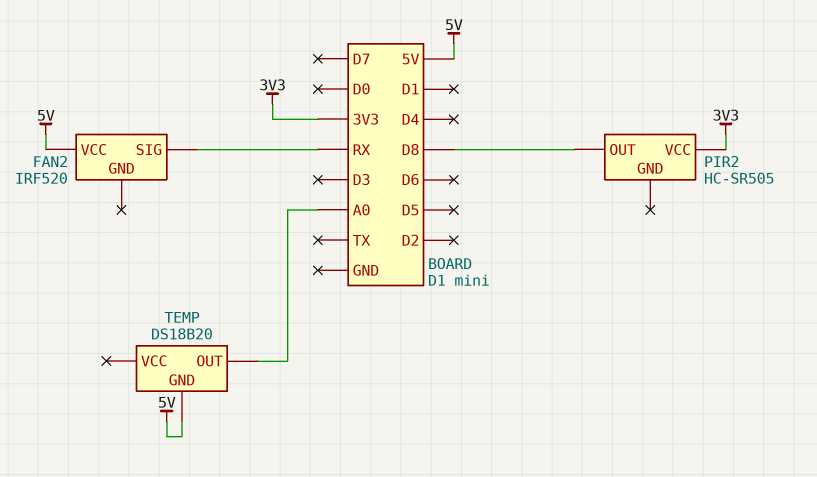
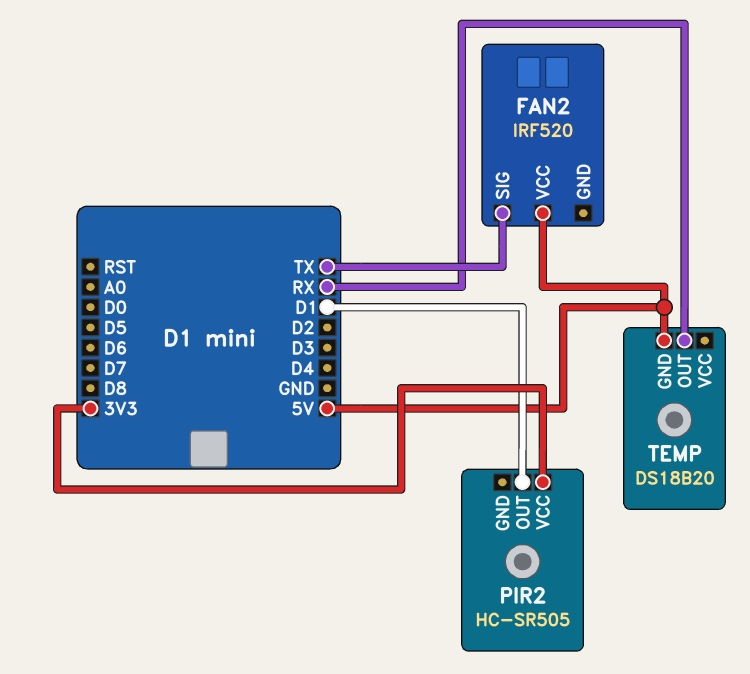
FAN2 pin SIG: RX -> TX
PIR2 pin OUT: D8 -> D1
TEMP pin OUT: A0 -> RX

